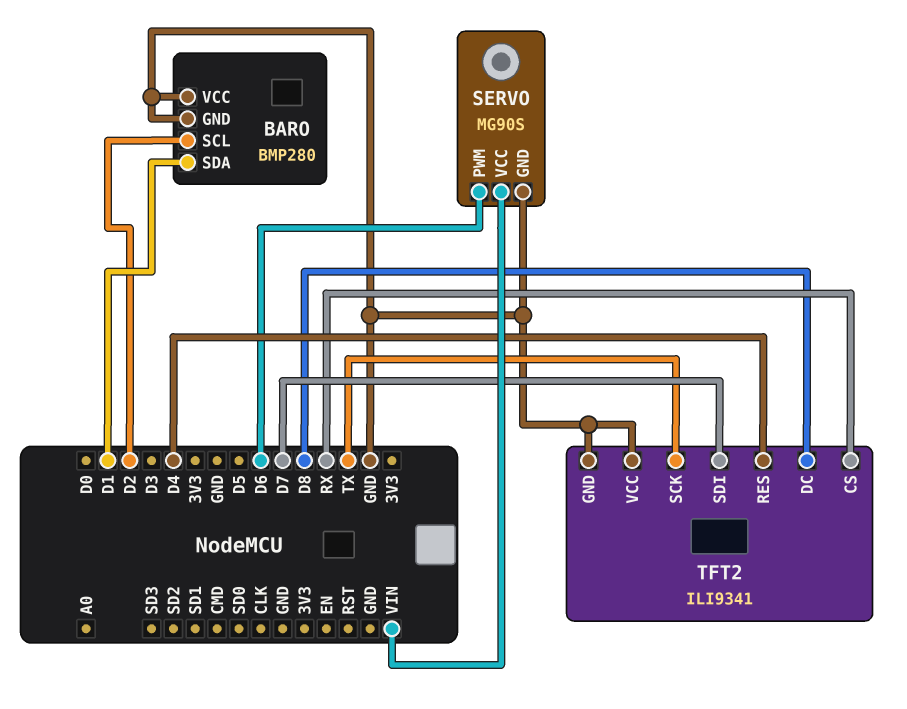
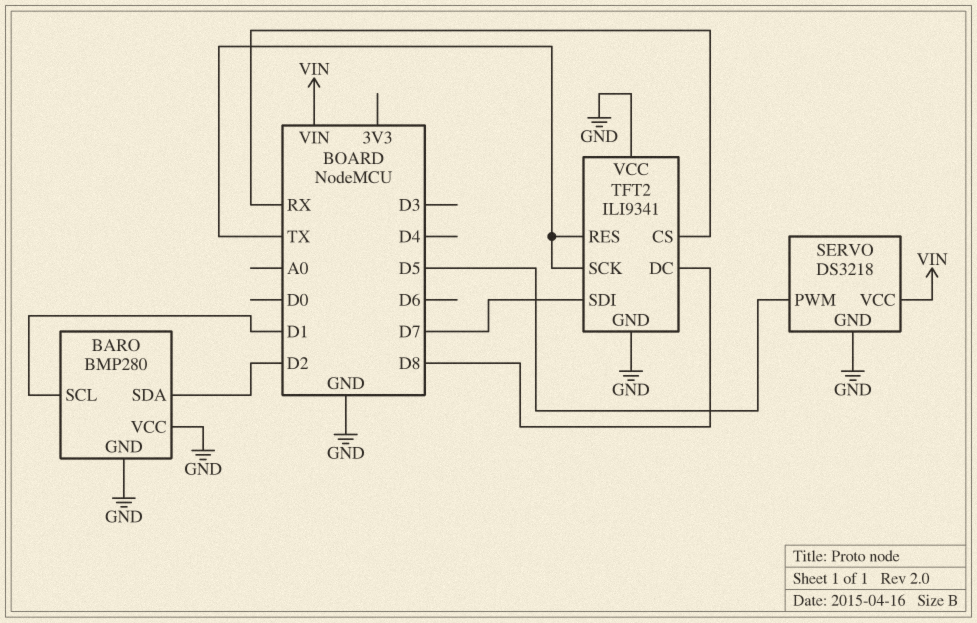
BARO pin SCL: D2 -> D1
BARO pin SDA: D1 -> D2
SERVO: MG90S -> DS3218
SERVO pin PWM: D6 -> D5
TFT2 pin RES: D4 -> TX

